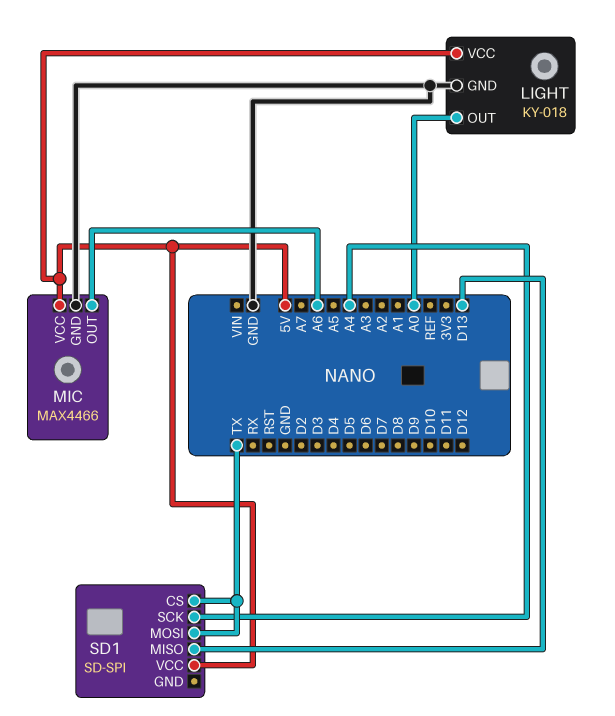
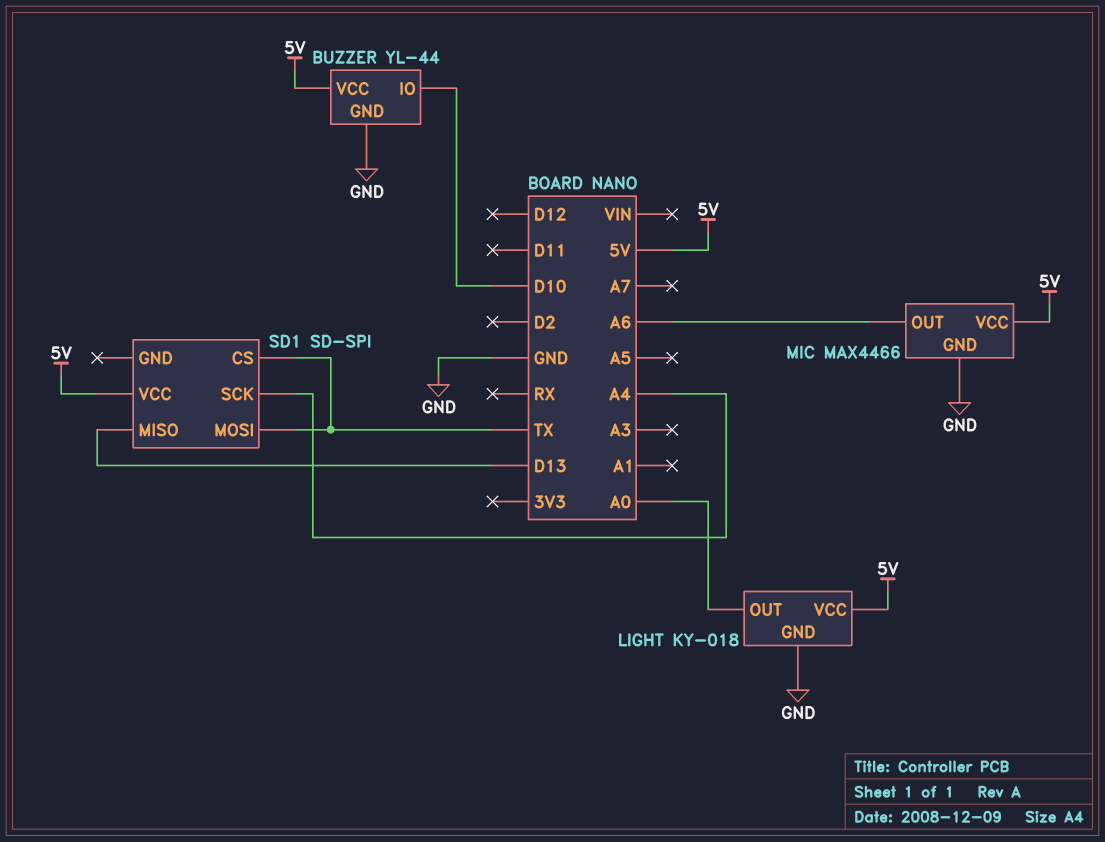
BUZZER: none -> YL-44
BUZZER pin GND: none -> GND
BUZZER pin IO: none -> D10
BUZZER pin VCC: none -> 5V

